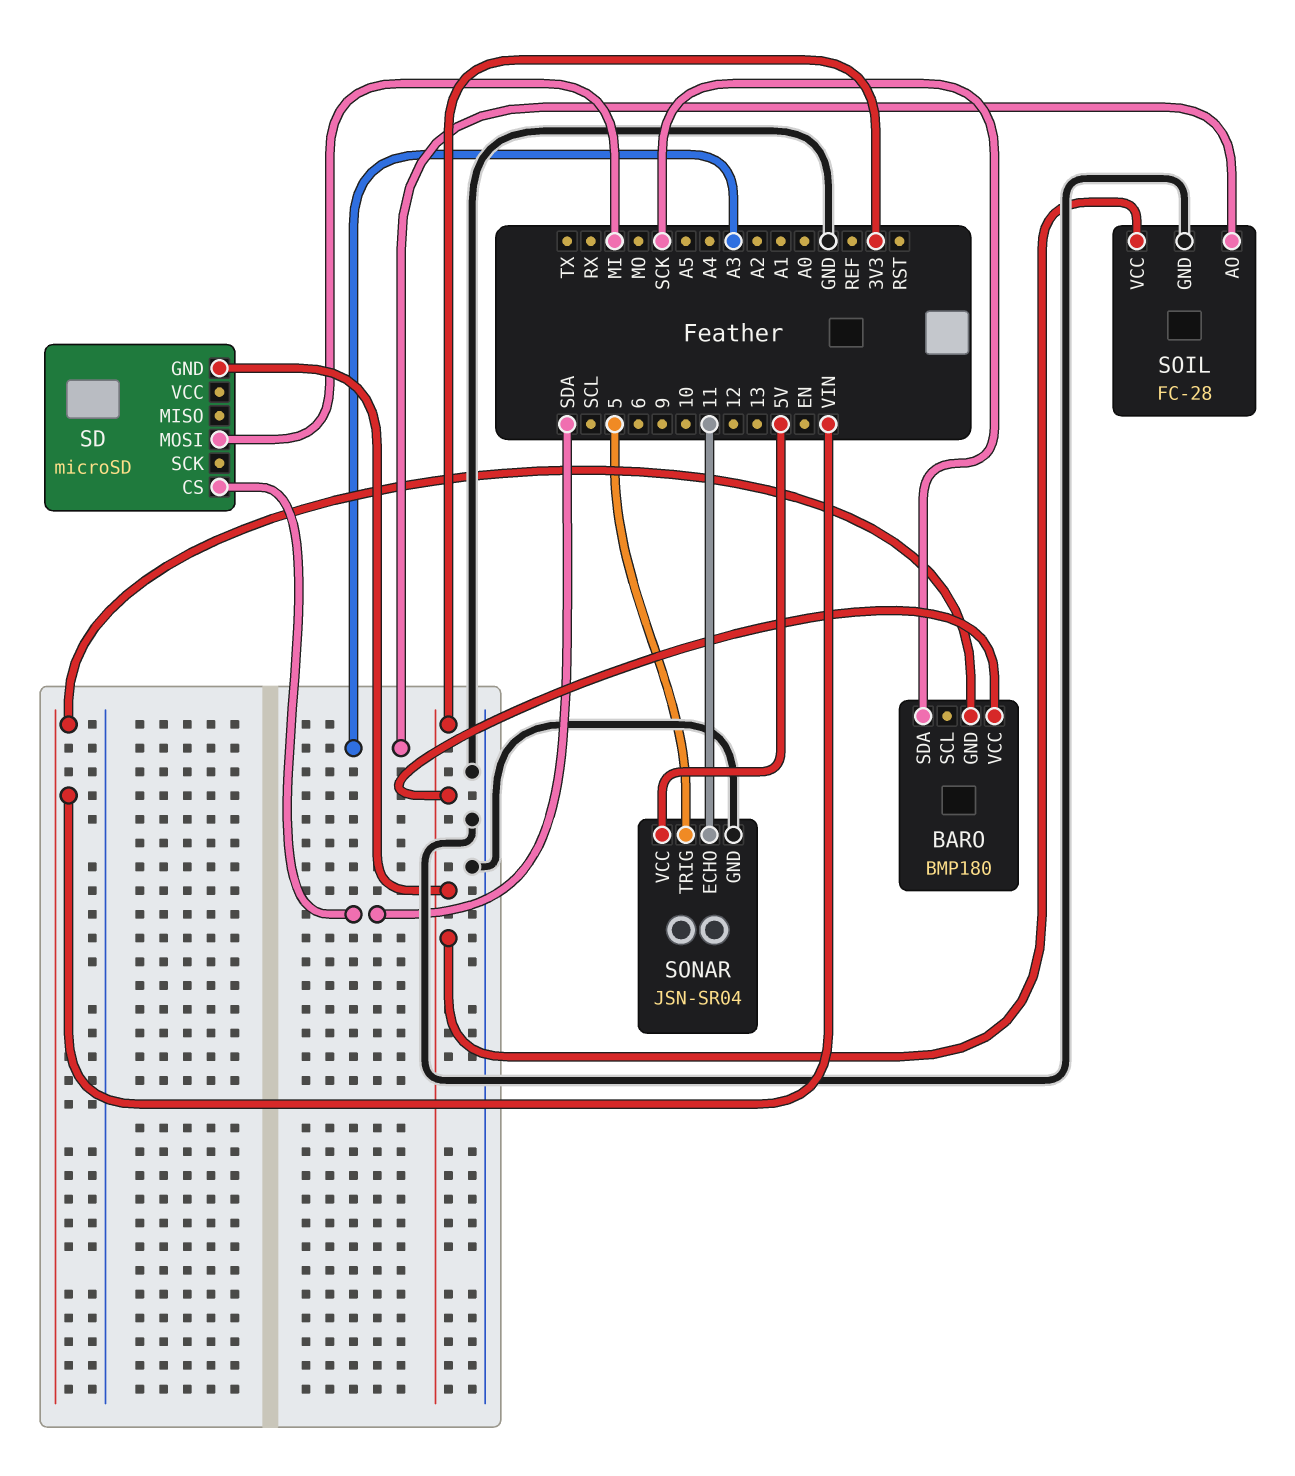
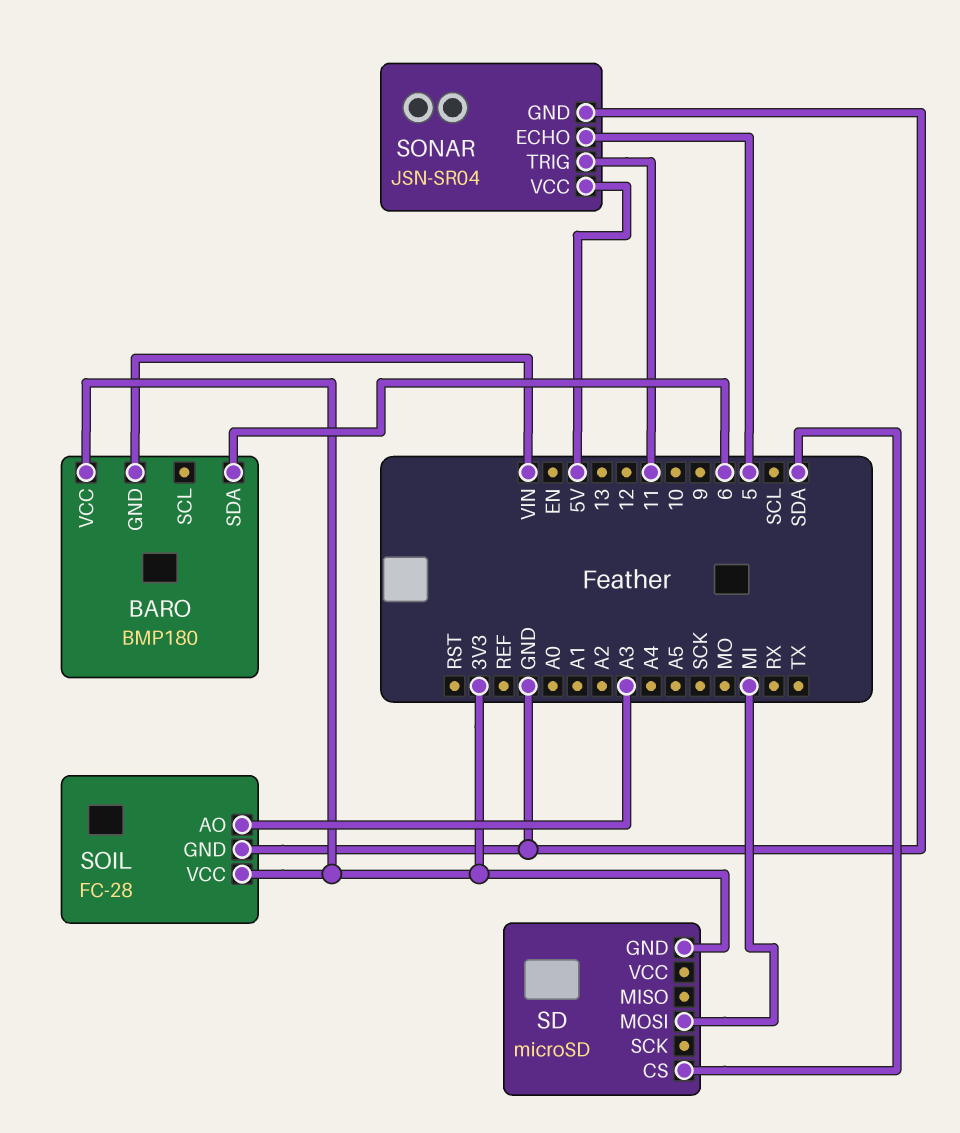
BARO pin SDA: SCK -> 6
SONAR pin ECHO: 11 -> 5
SONAR pin TRIG: 5 -> 11

